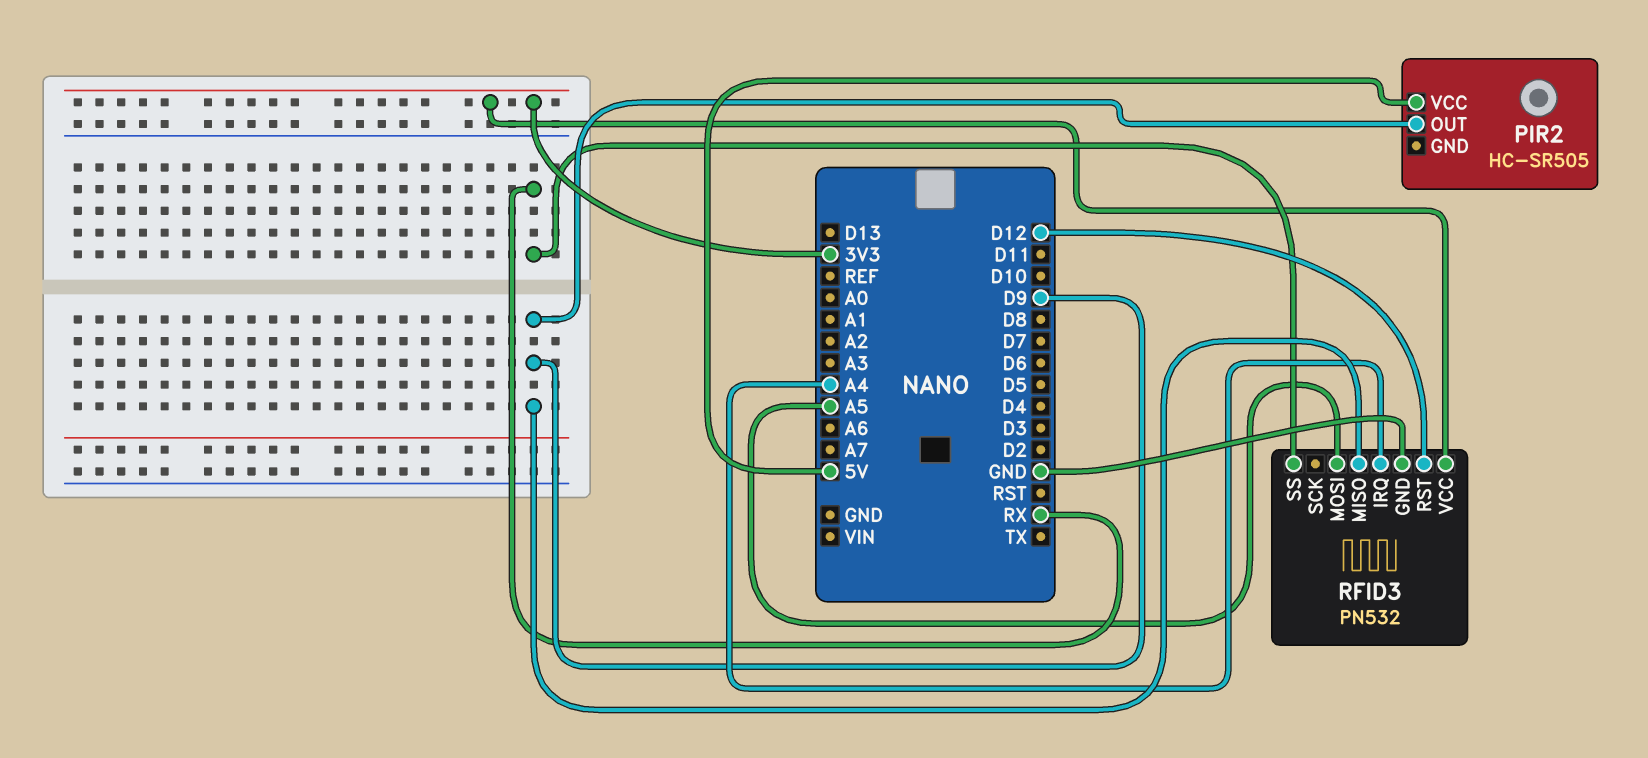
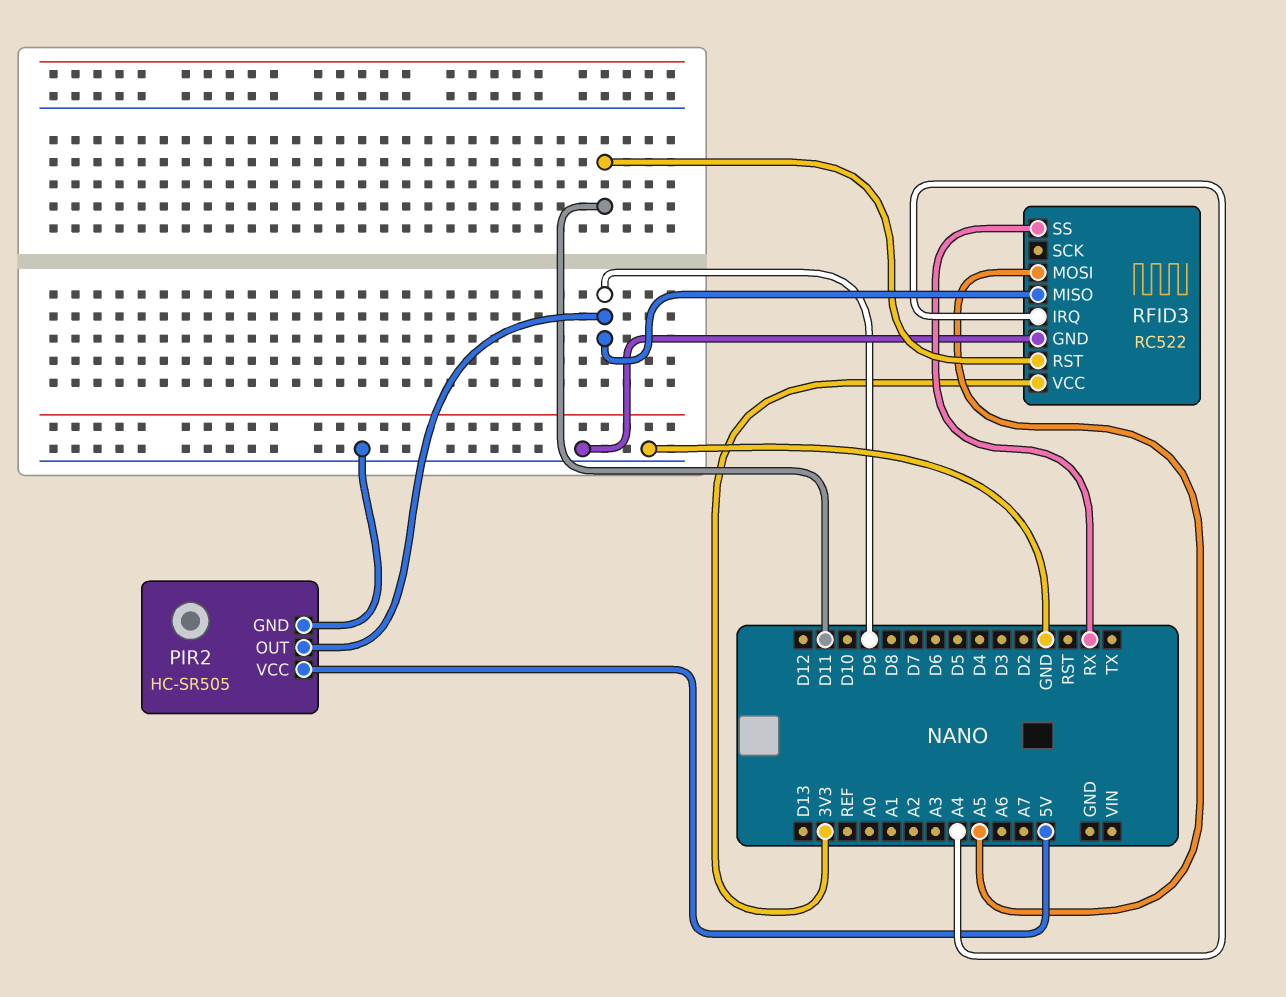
PIR2 pin GND: none -> GND
RFID3: PN532 -> RC522
RFID3 pin RST: D12 -> D11

